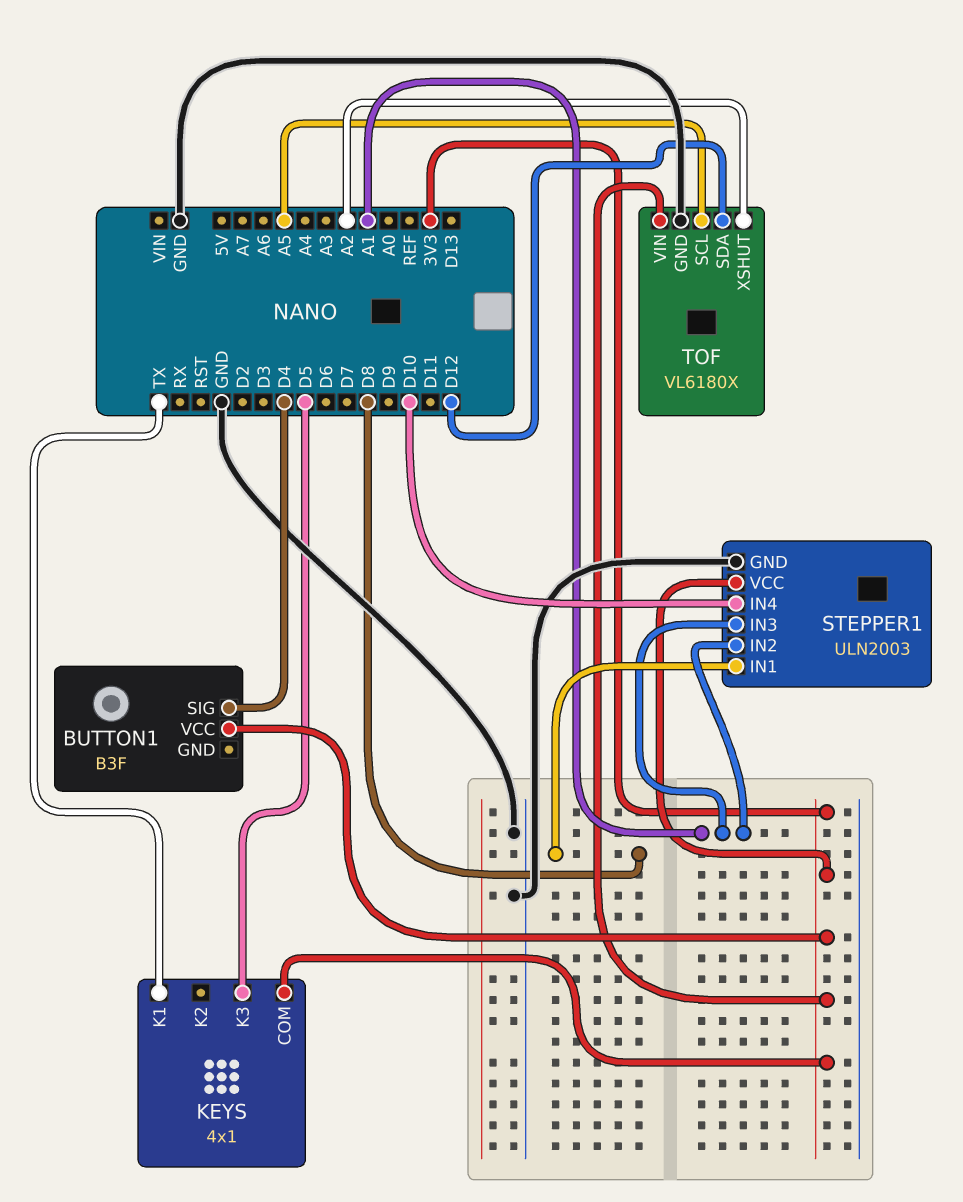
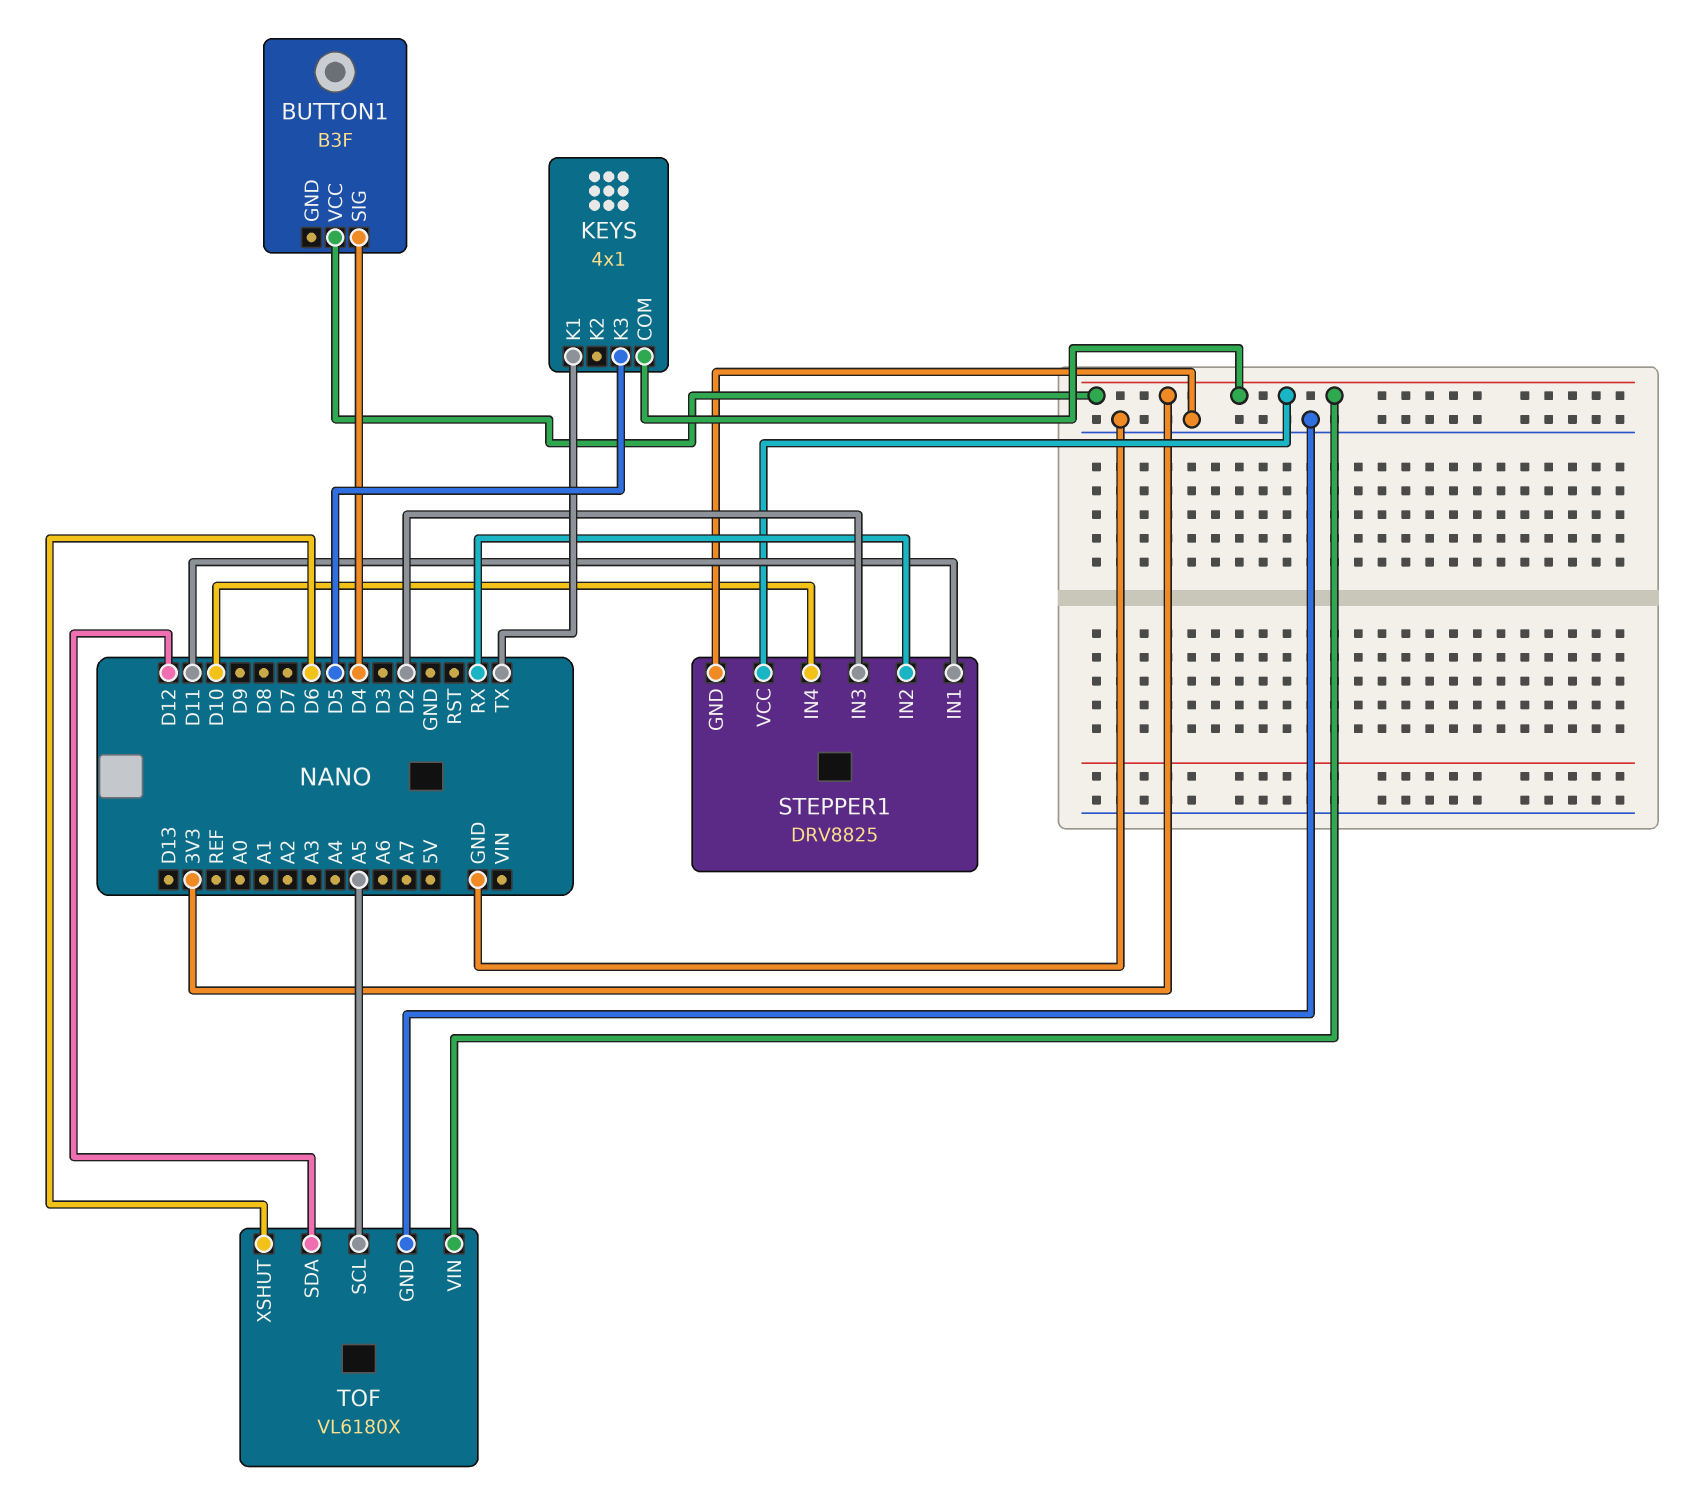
STEPPER1: ULN2003 -> DRV8825
STEPPER1 pin IN1: D8 -> D11
STEPPER1 pin IN2: A1 -> RX
STEPPER1 pin IN3: A1 -> D2
TOF pin XSHUT: A2 -> D6

